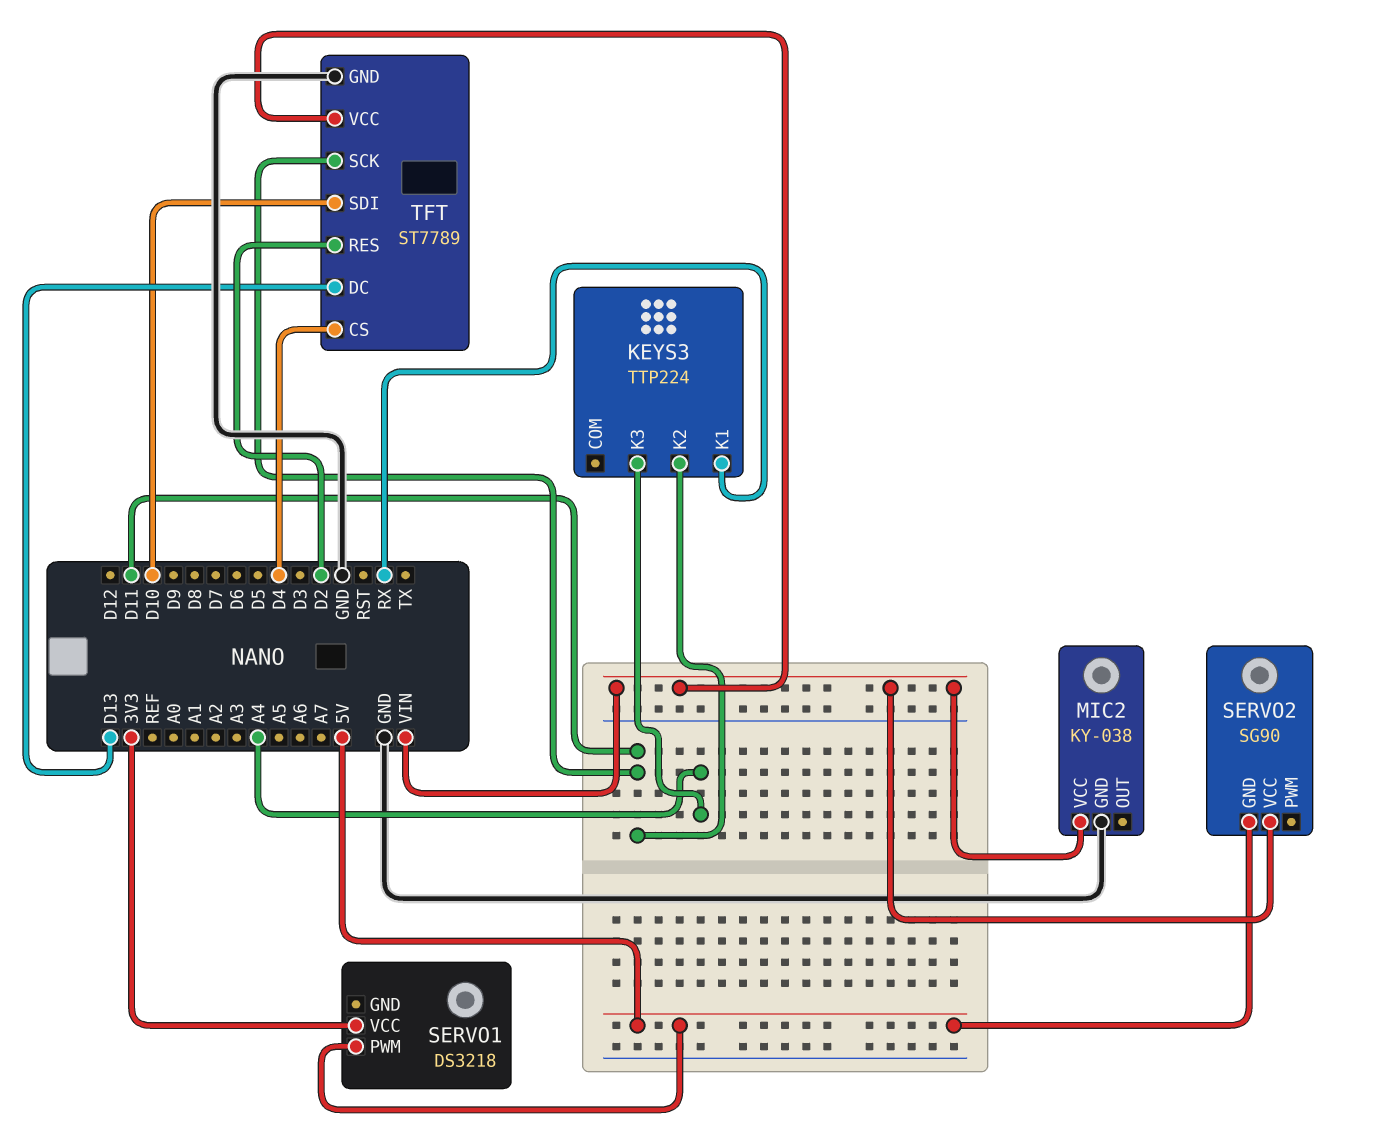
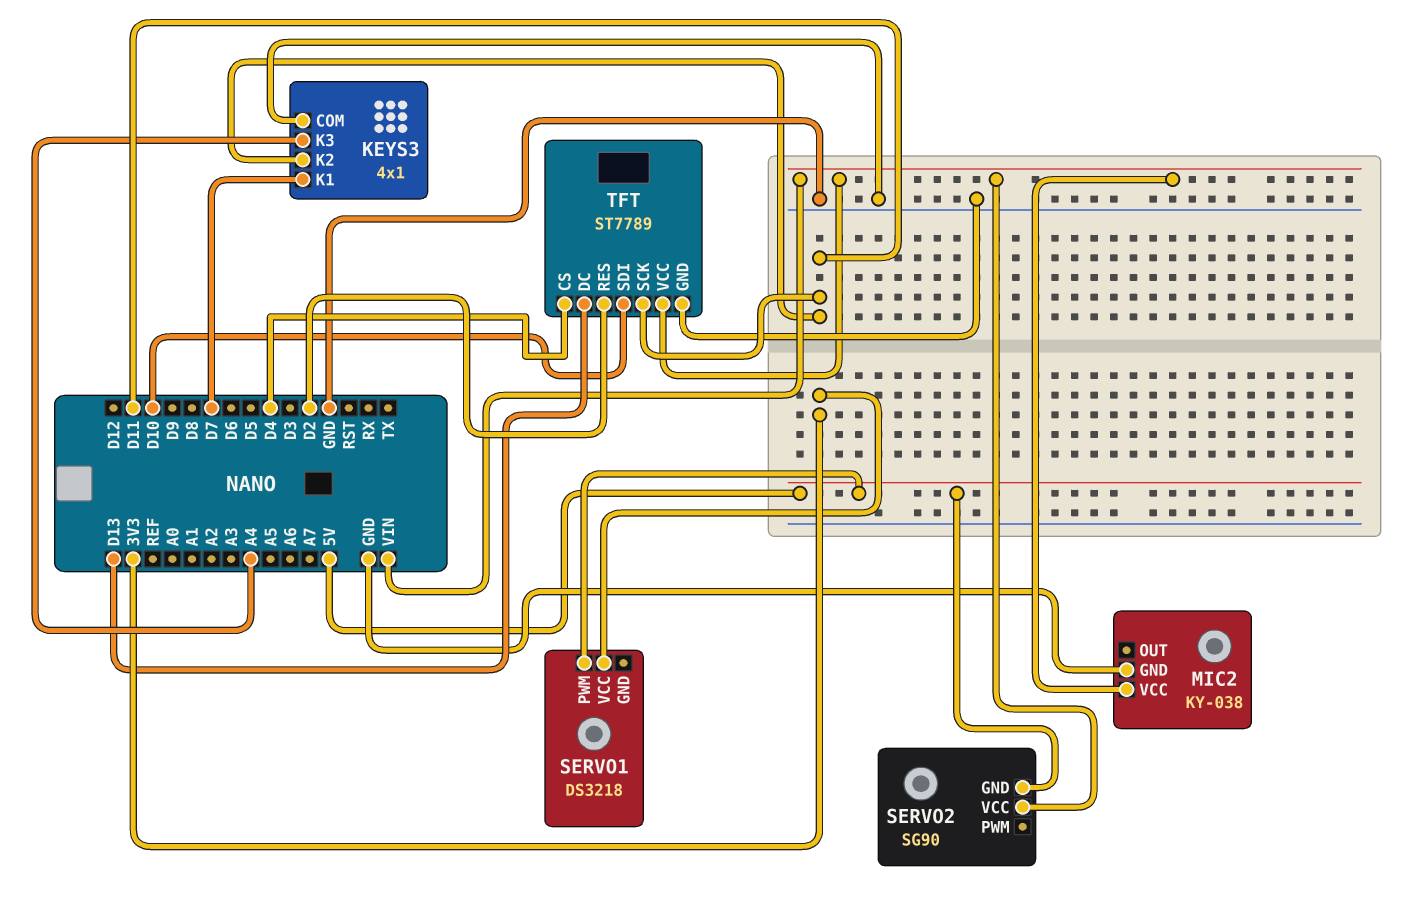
KEYS3: TTP224 -> 4x1
KEYS3 pin COM: none -> GND
KEYS3 pin K1: RX -> D7

